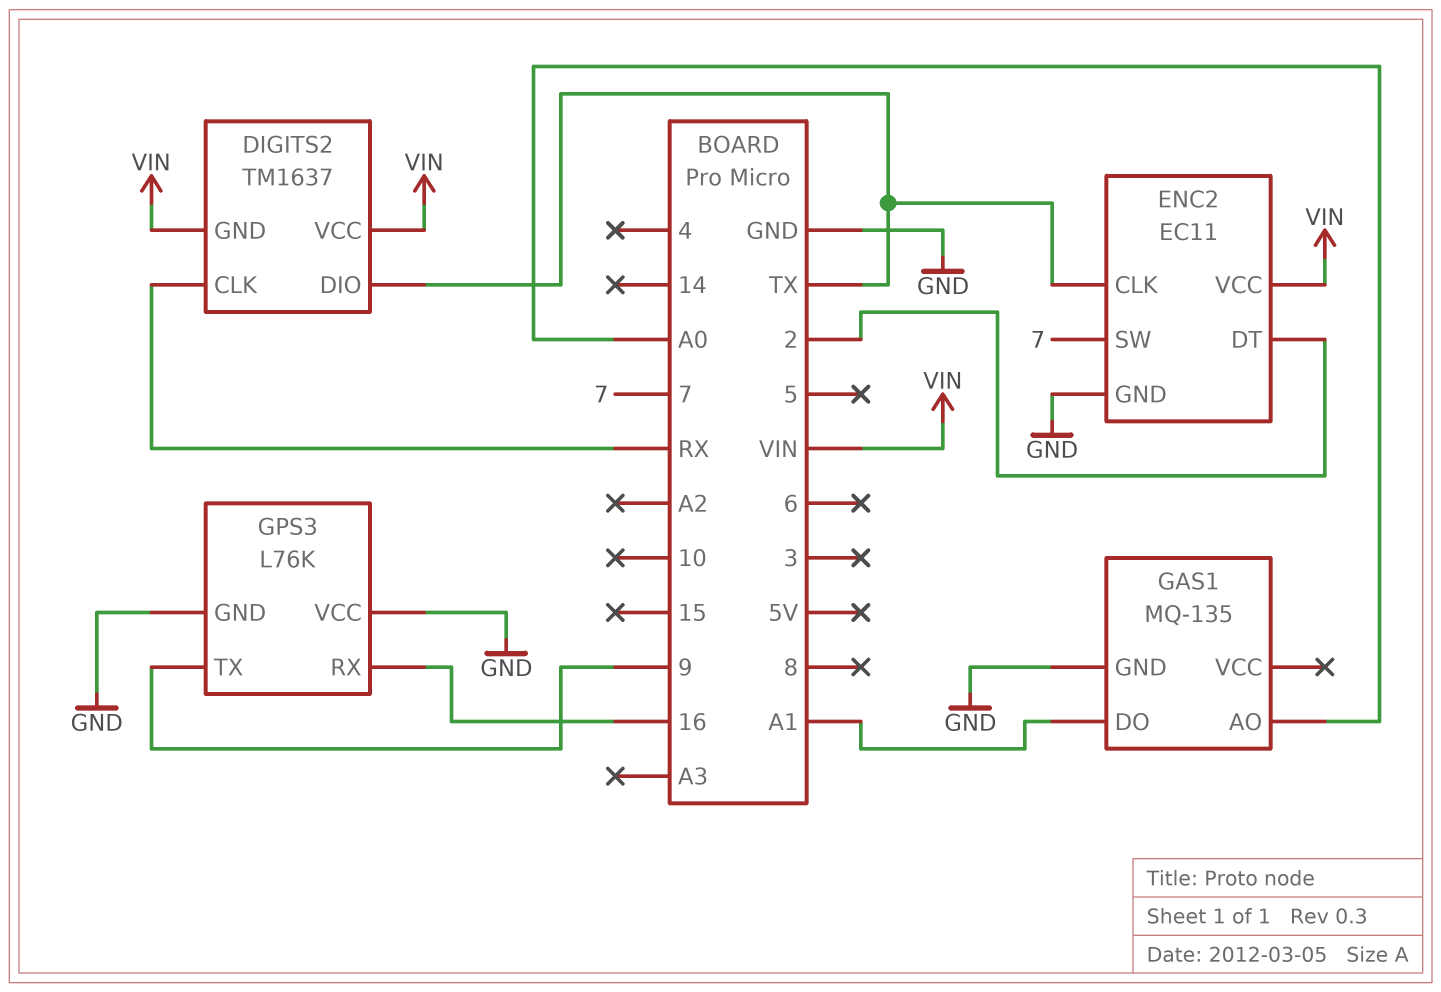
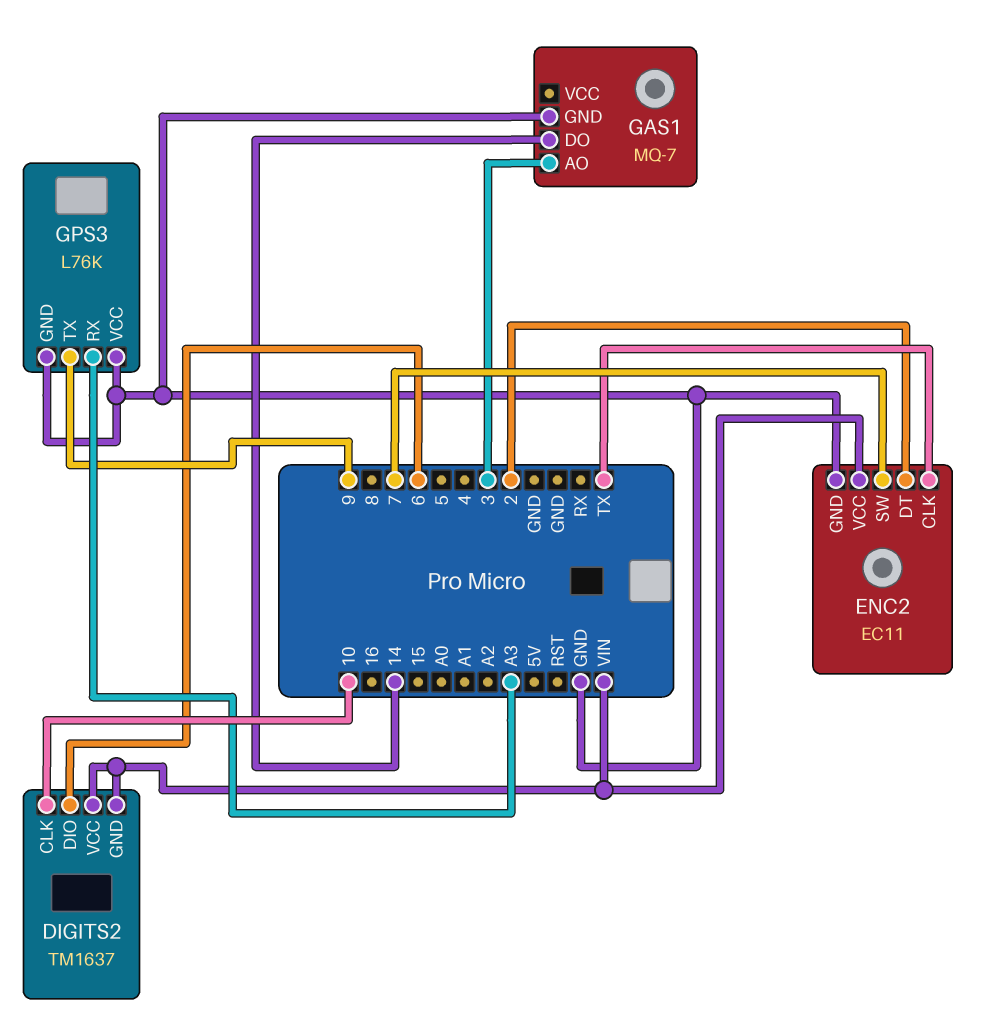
DIGITS2 pin CLK: RX -> 10
DIGITS2 pin DIO: TX -> 6
GAS1: MQ-135 -> MQ-7
GAS1 pin AO: A0 -> 3
GAS1 pin DO: A1 -> 14
GPS3 pin RX: 16 -> A3

